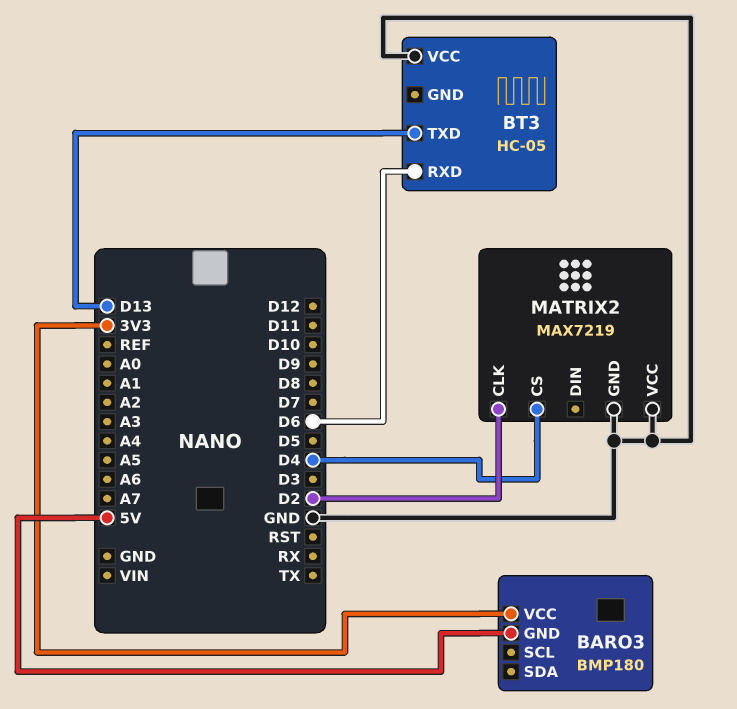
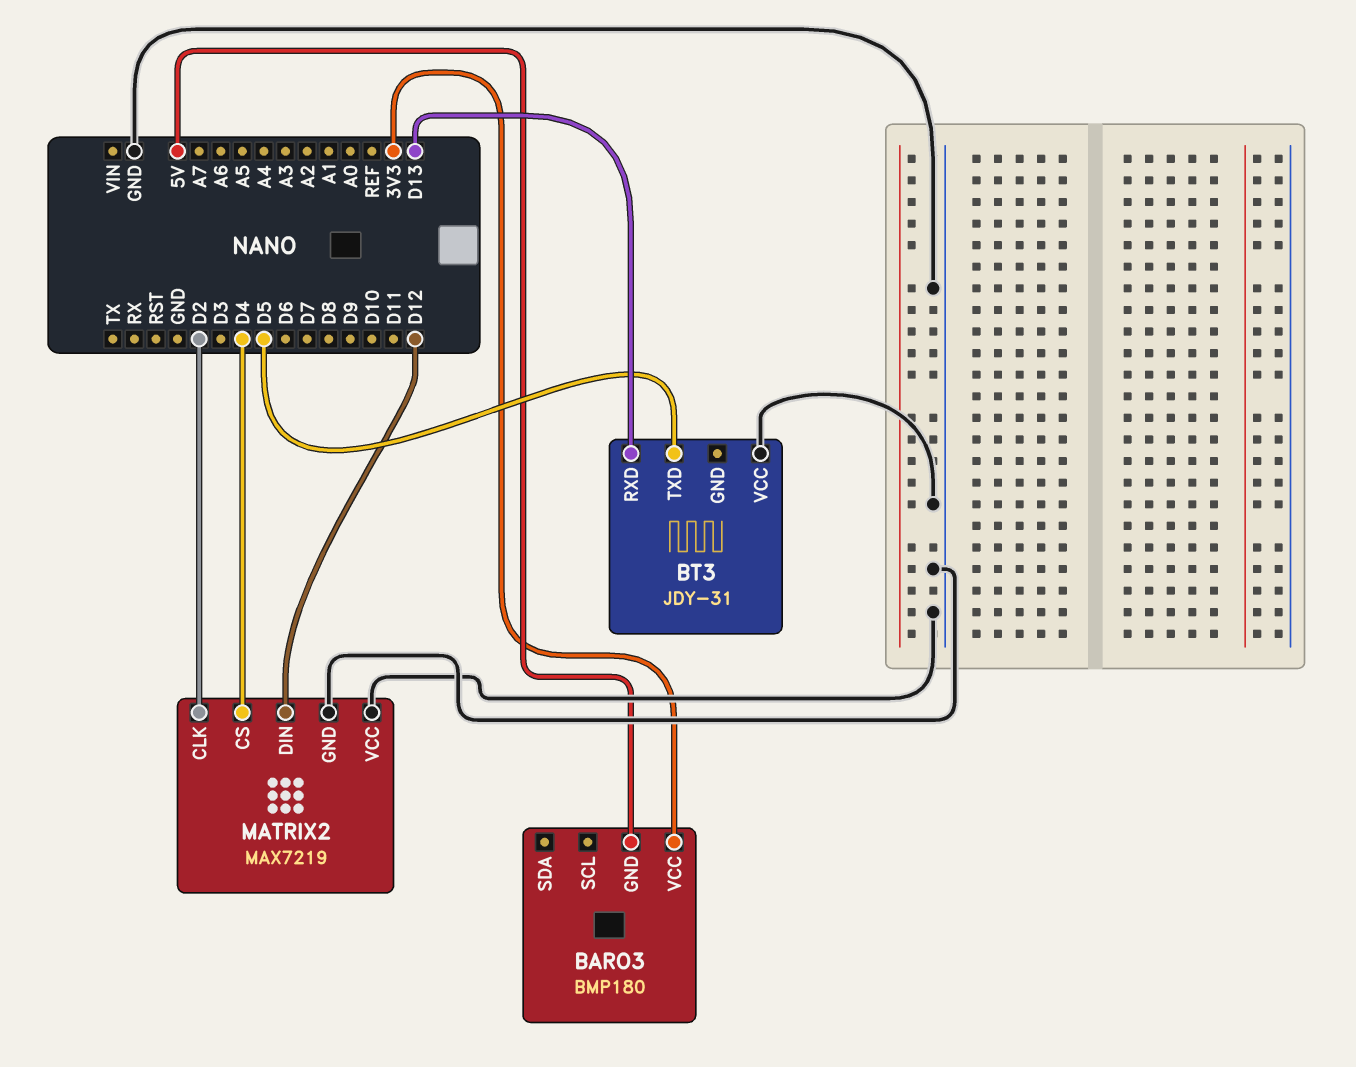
BT3: HC-05 -> JDY-31
BT3 pin RXD: D6 -> D13
BT3 pin TXD: D13 -> D5
MATRIX2 pin DIN: none -> D12

